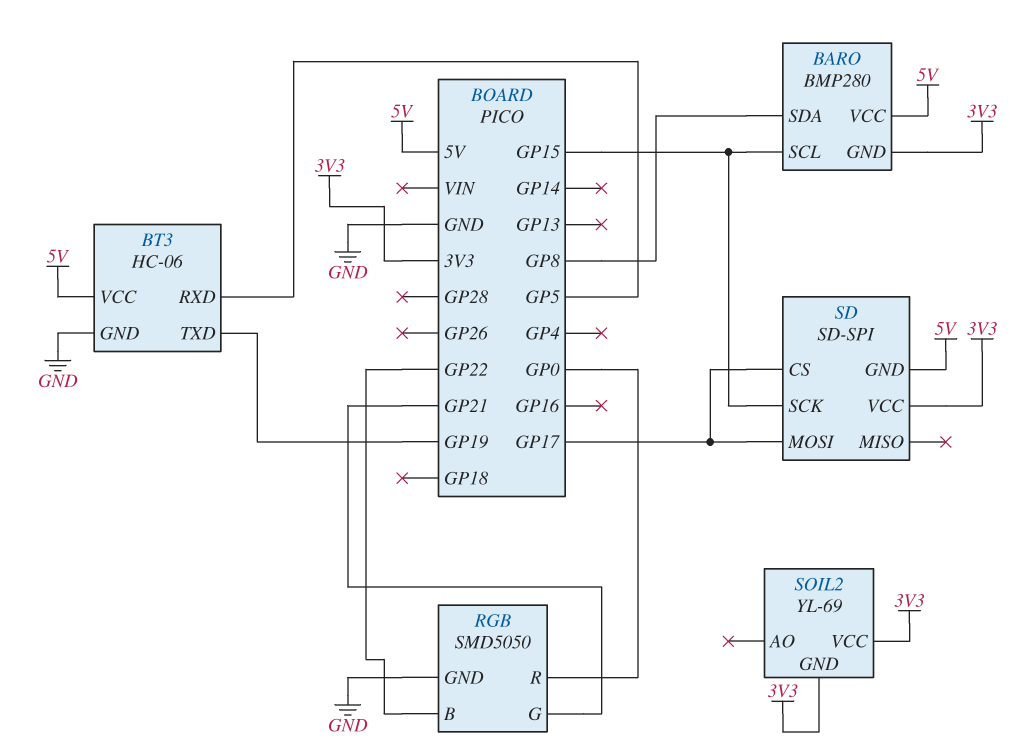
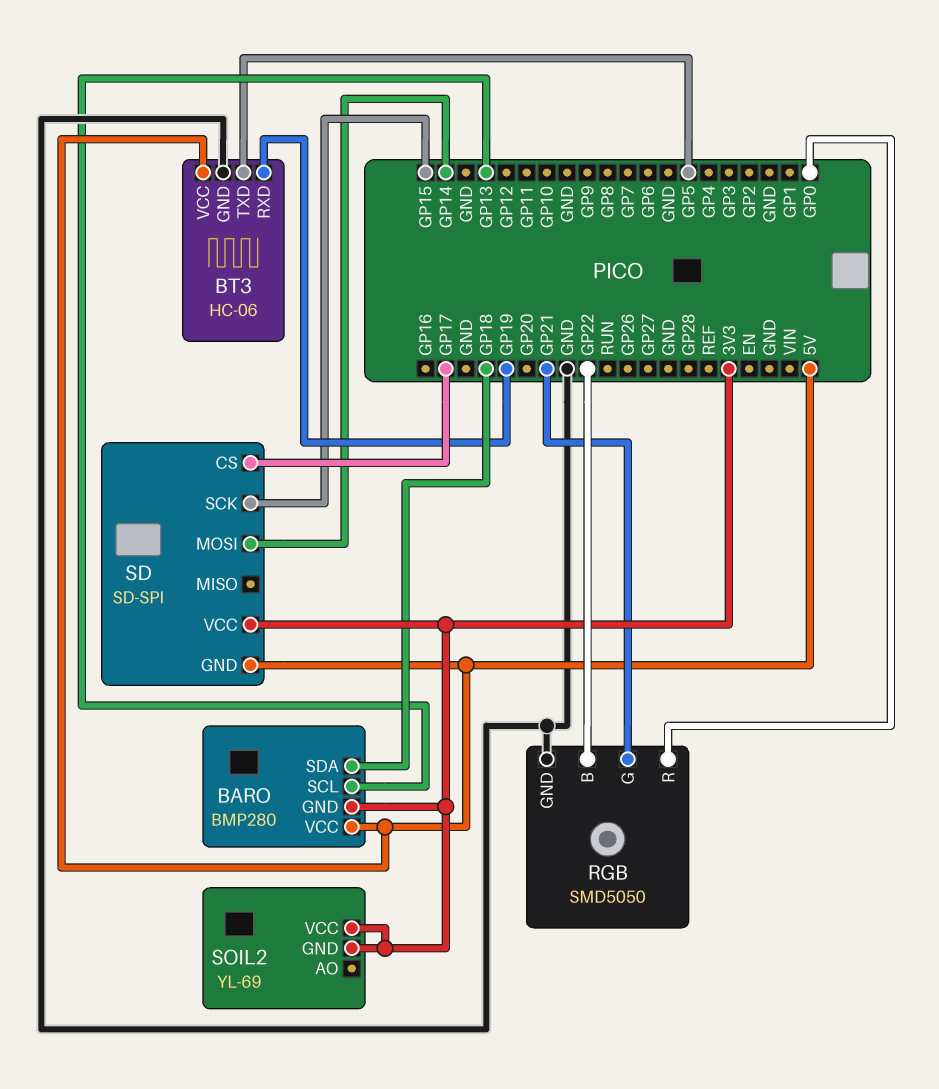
BARO pin SCL: GP15 -> GP13
BARO pin SDA: GP8 -> GP18
BT3 pin RXD: GP5 -> GP19
BT3 pin TXD: GP19 -> GP5
SD pin MOSI: GP17 -> GP14

